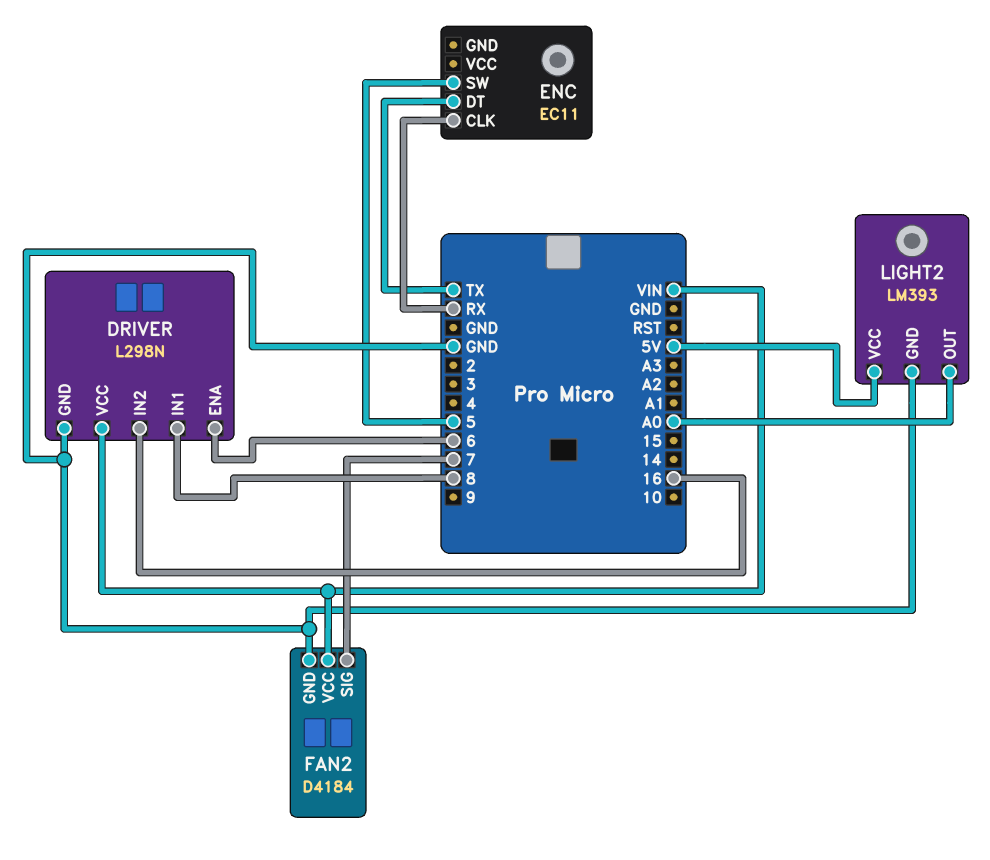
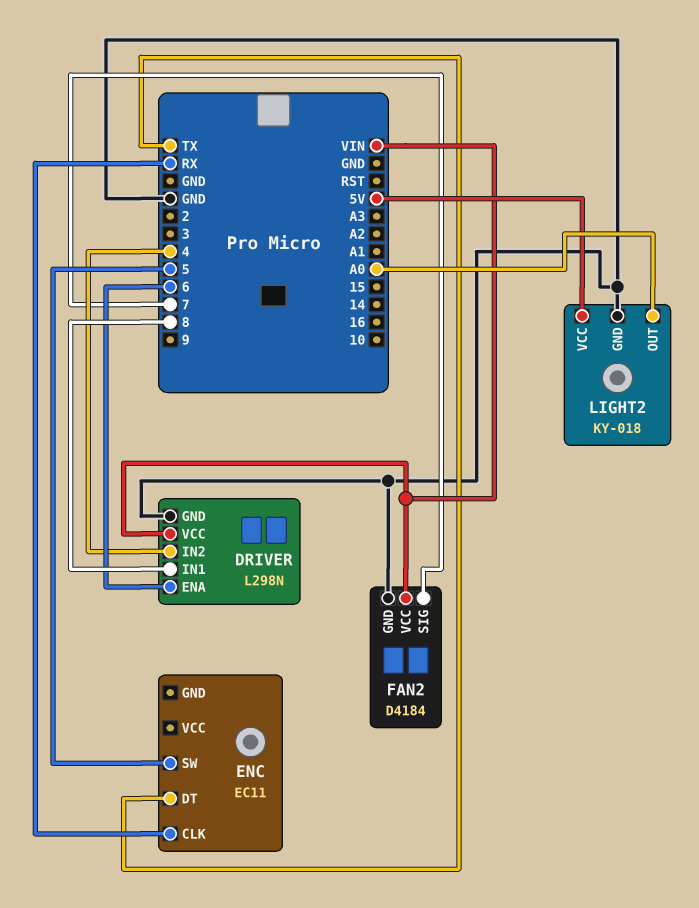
DRIVER pin IN2: 16 -> 4
LIGHT2: LM393 -> KY-018

